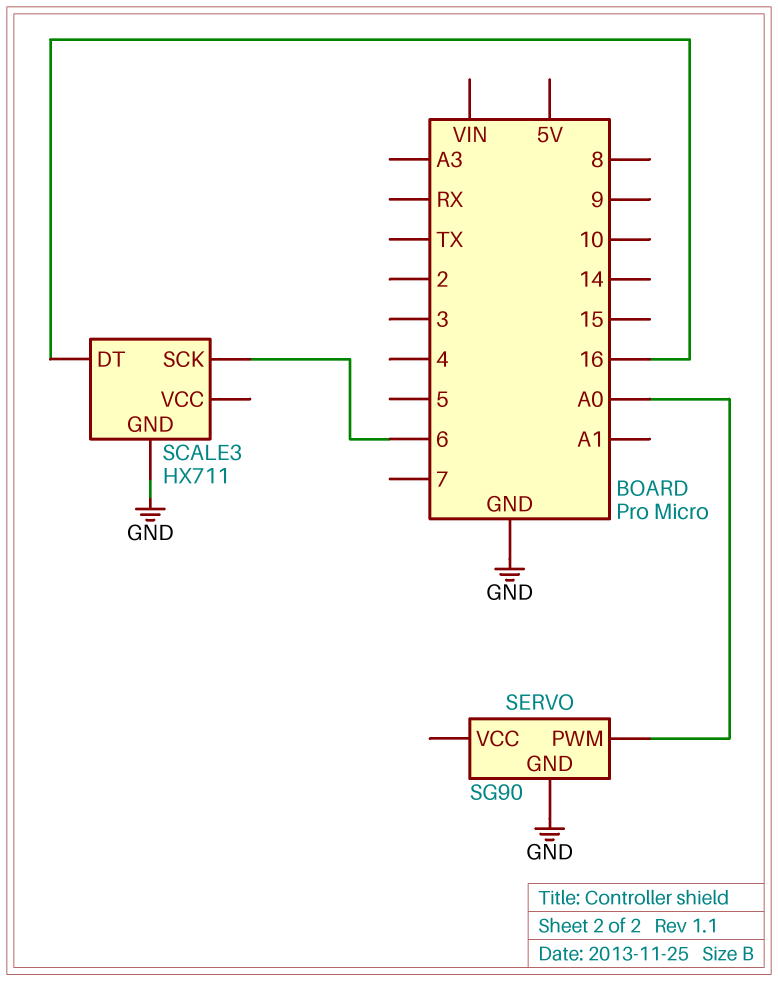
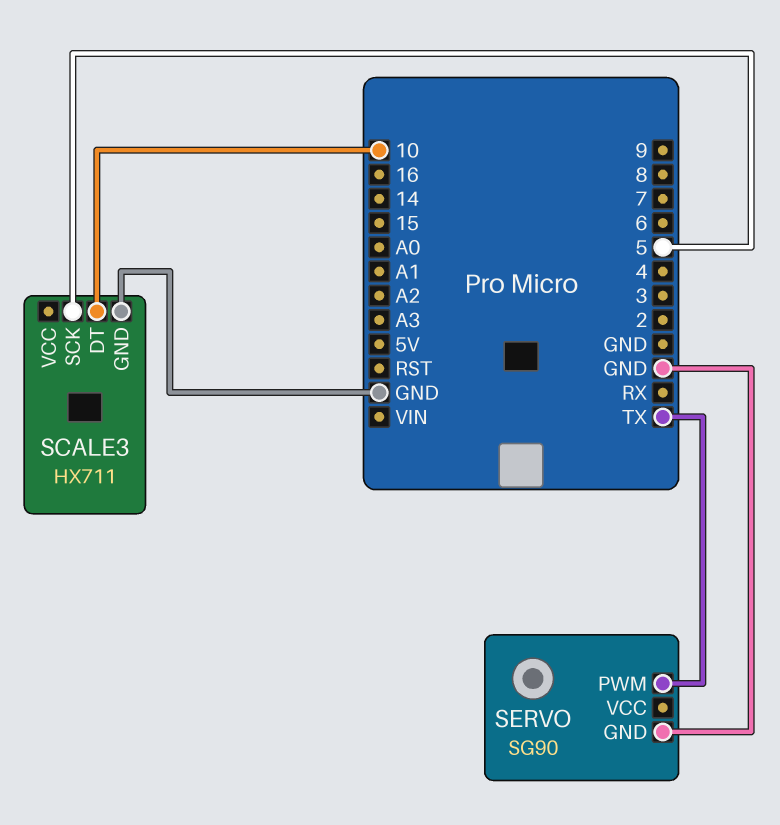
SCALE3 pin DT: 16 -> 10
SCALE3 pin SCK: 6 -> 5
SERVO pin PWM: A0 -> TX

